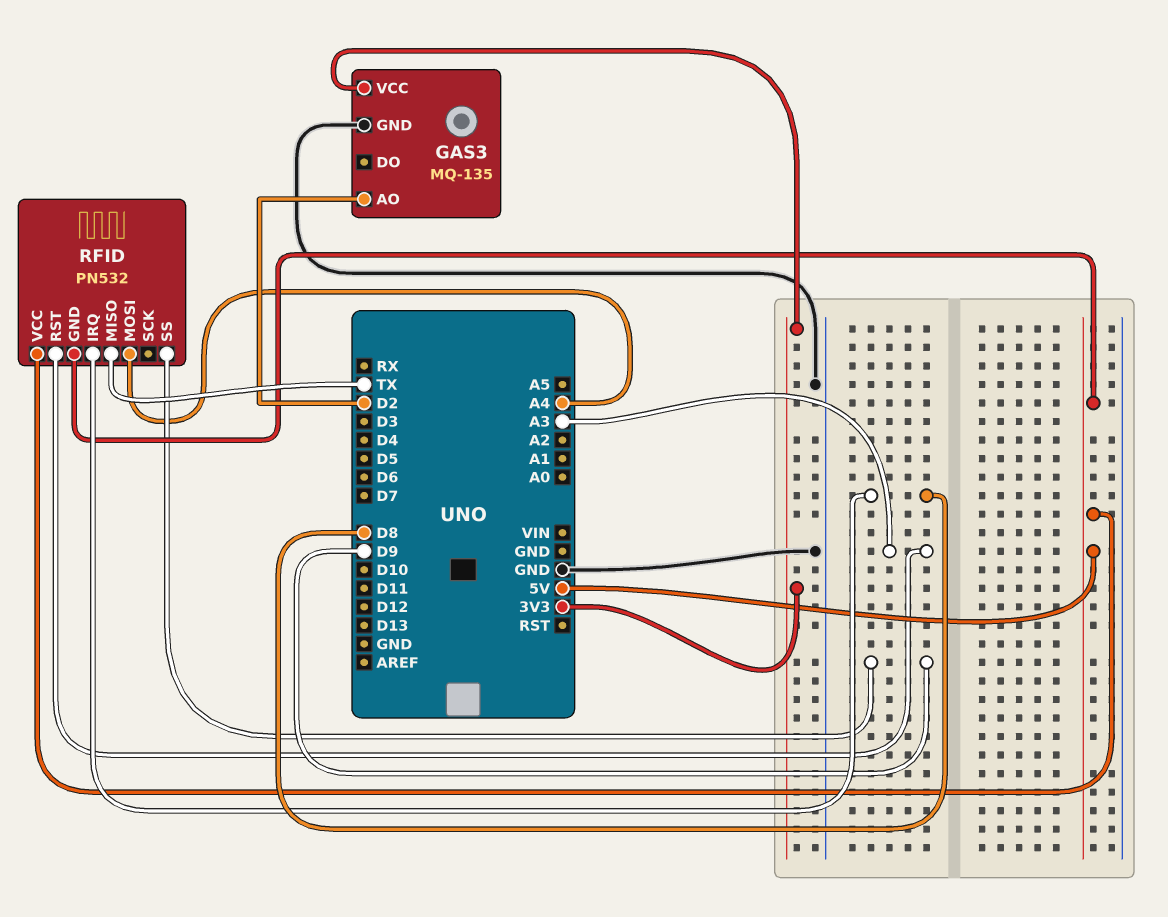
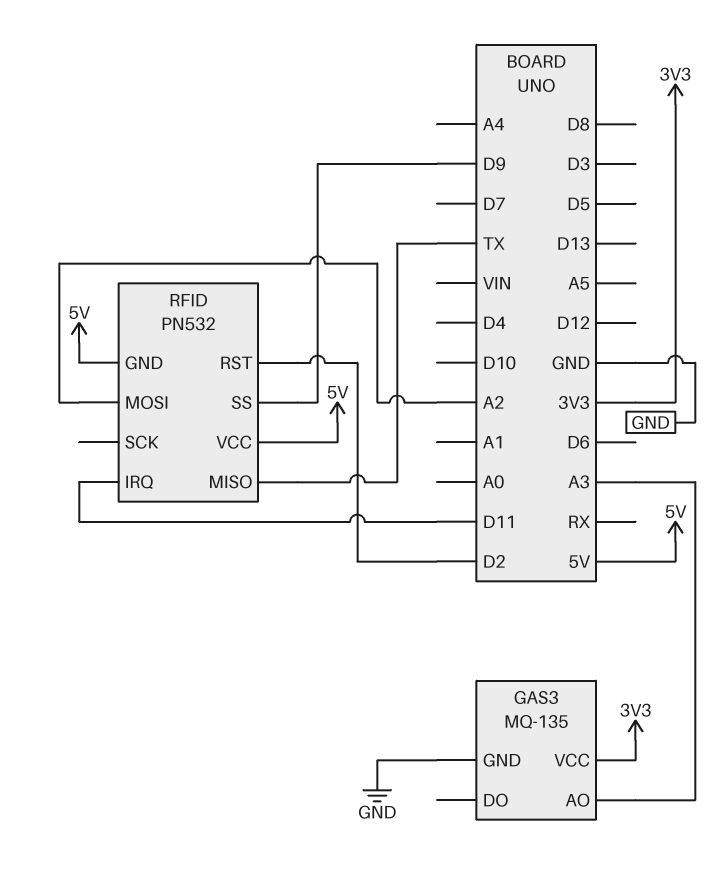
GAS3 pin AO: D2 -> A3
RFID pin IRQ: D8 -> D11
RFID pin MOSI: A4 -> A2
RFID pin RST: A3 -> D2

